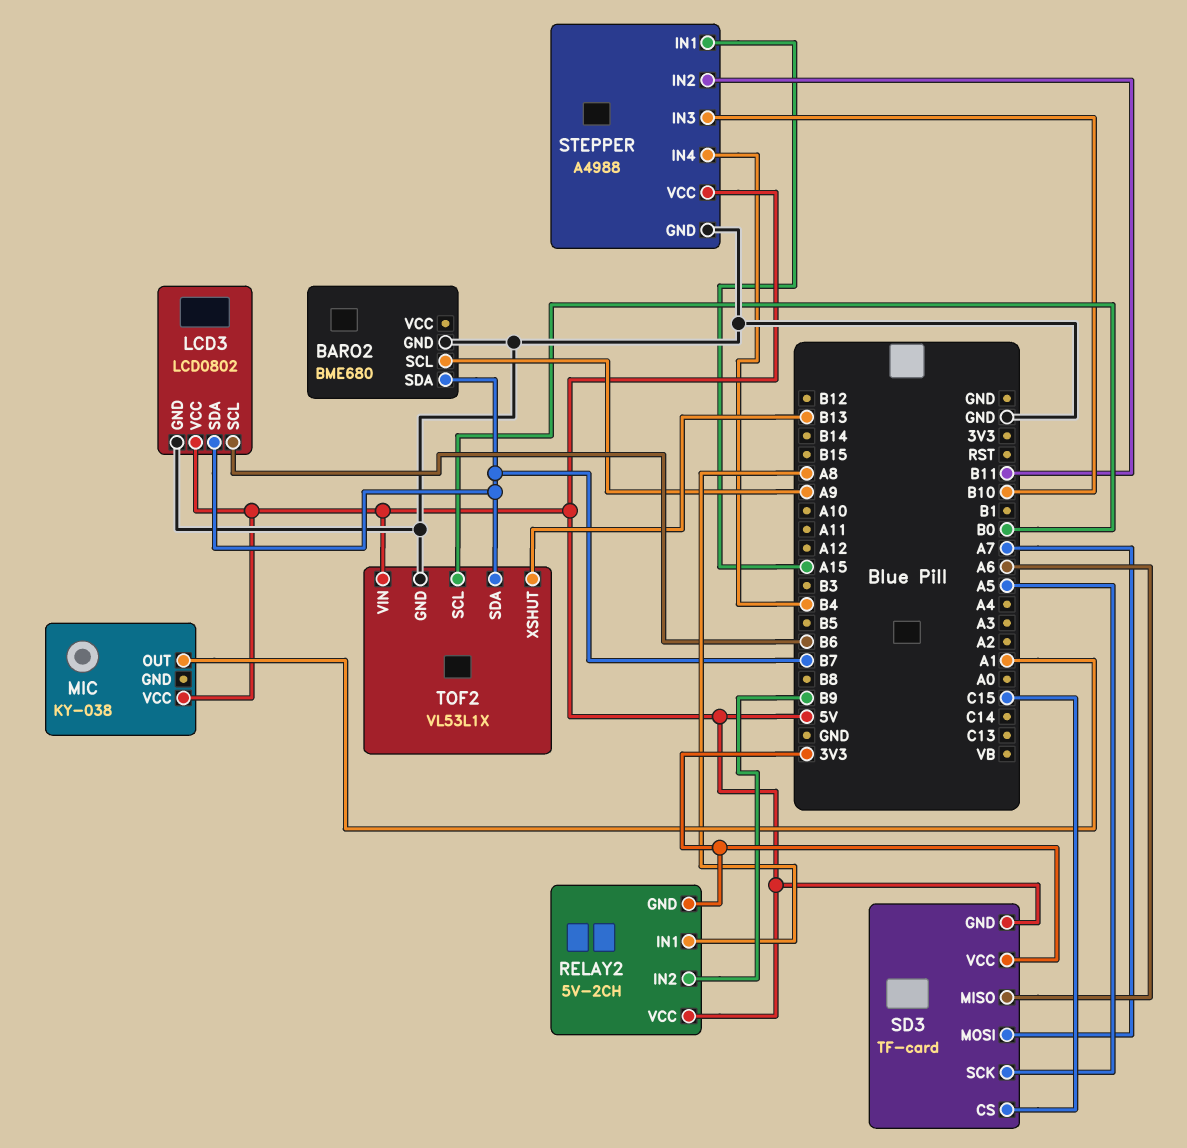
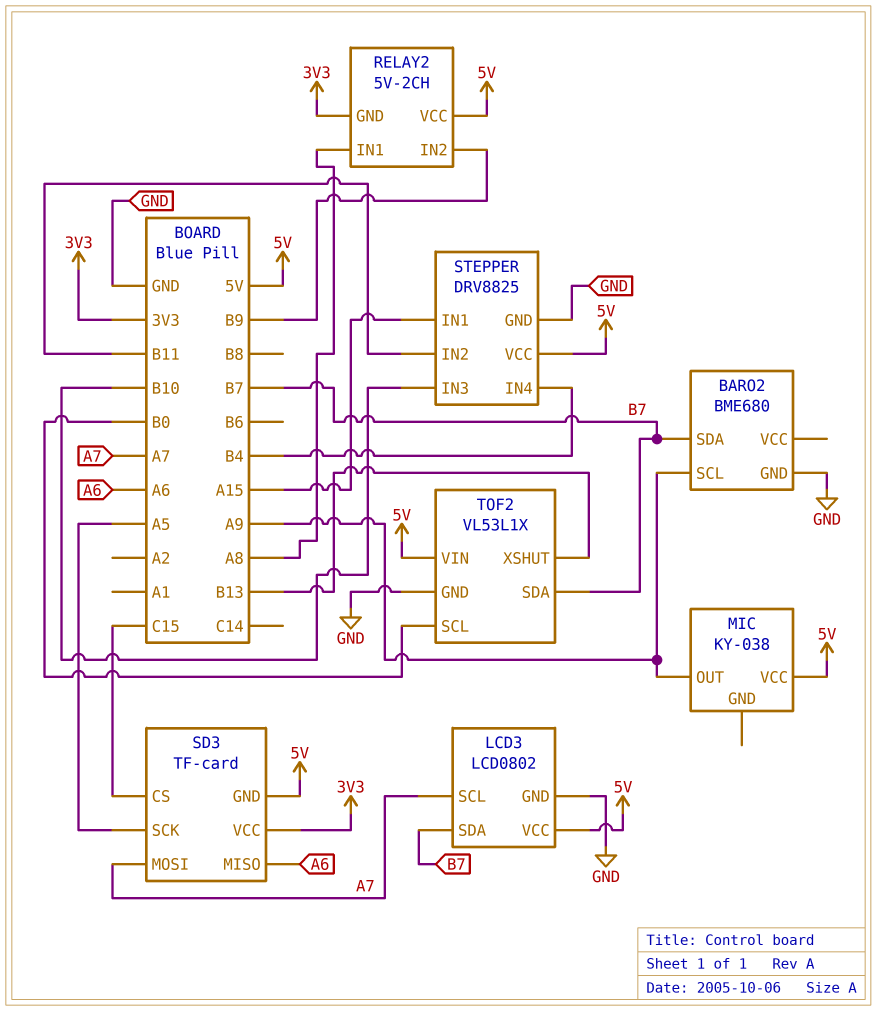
LCD3 pin SCL: B6 -> A7
MIC pin OUT: A1 -> A9
STEPPER: A4988 -> DRV8825

